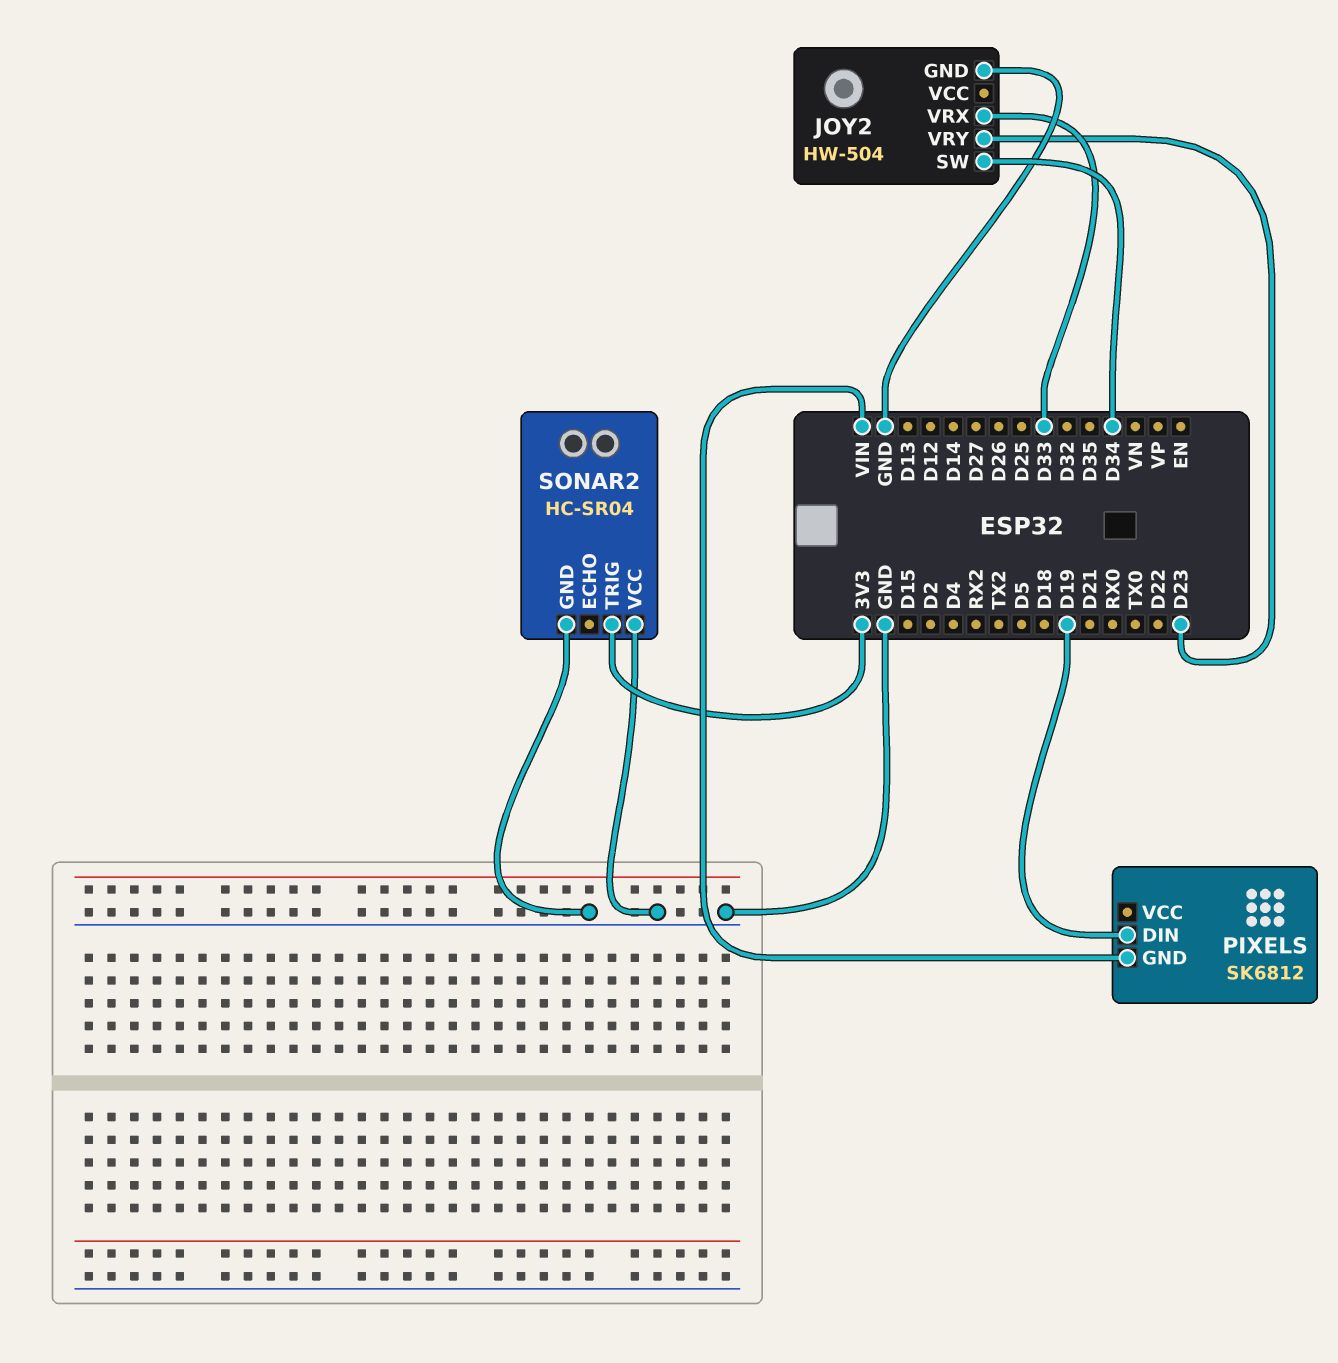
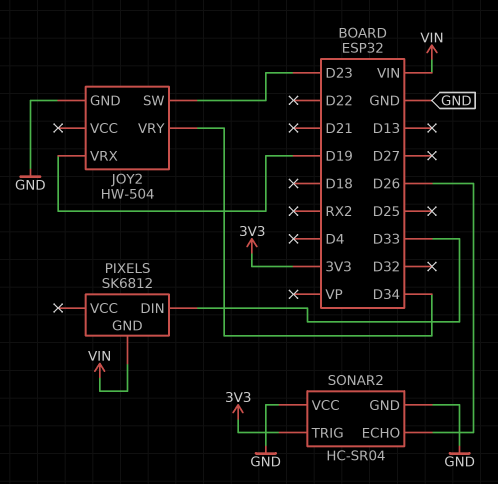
JOY2 pin SW: D34 -> D23
JOY2 pin VRX: D33 -> D19
JOY2 pin VRY: D23 -> D34
PIXELS pin DIN: D19 -> D33
SONAR2 pin ECHO: none -> D26

